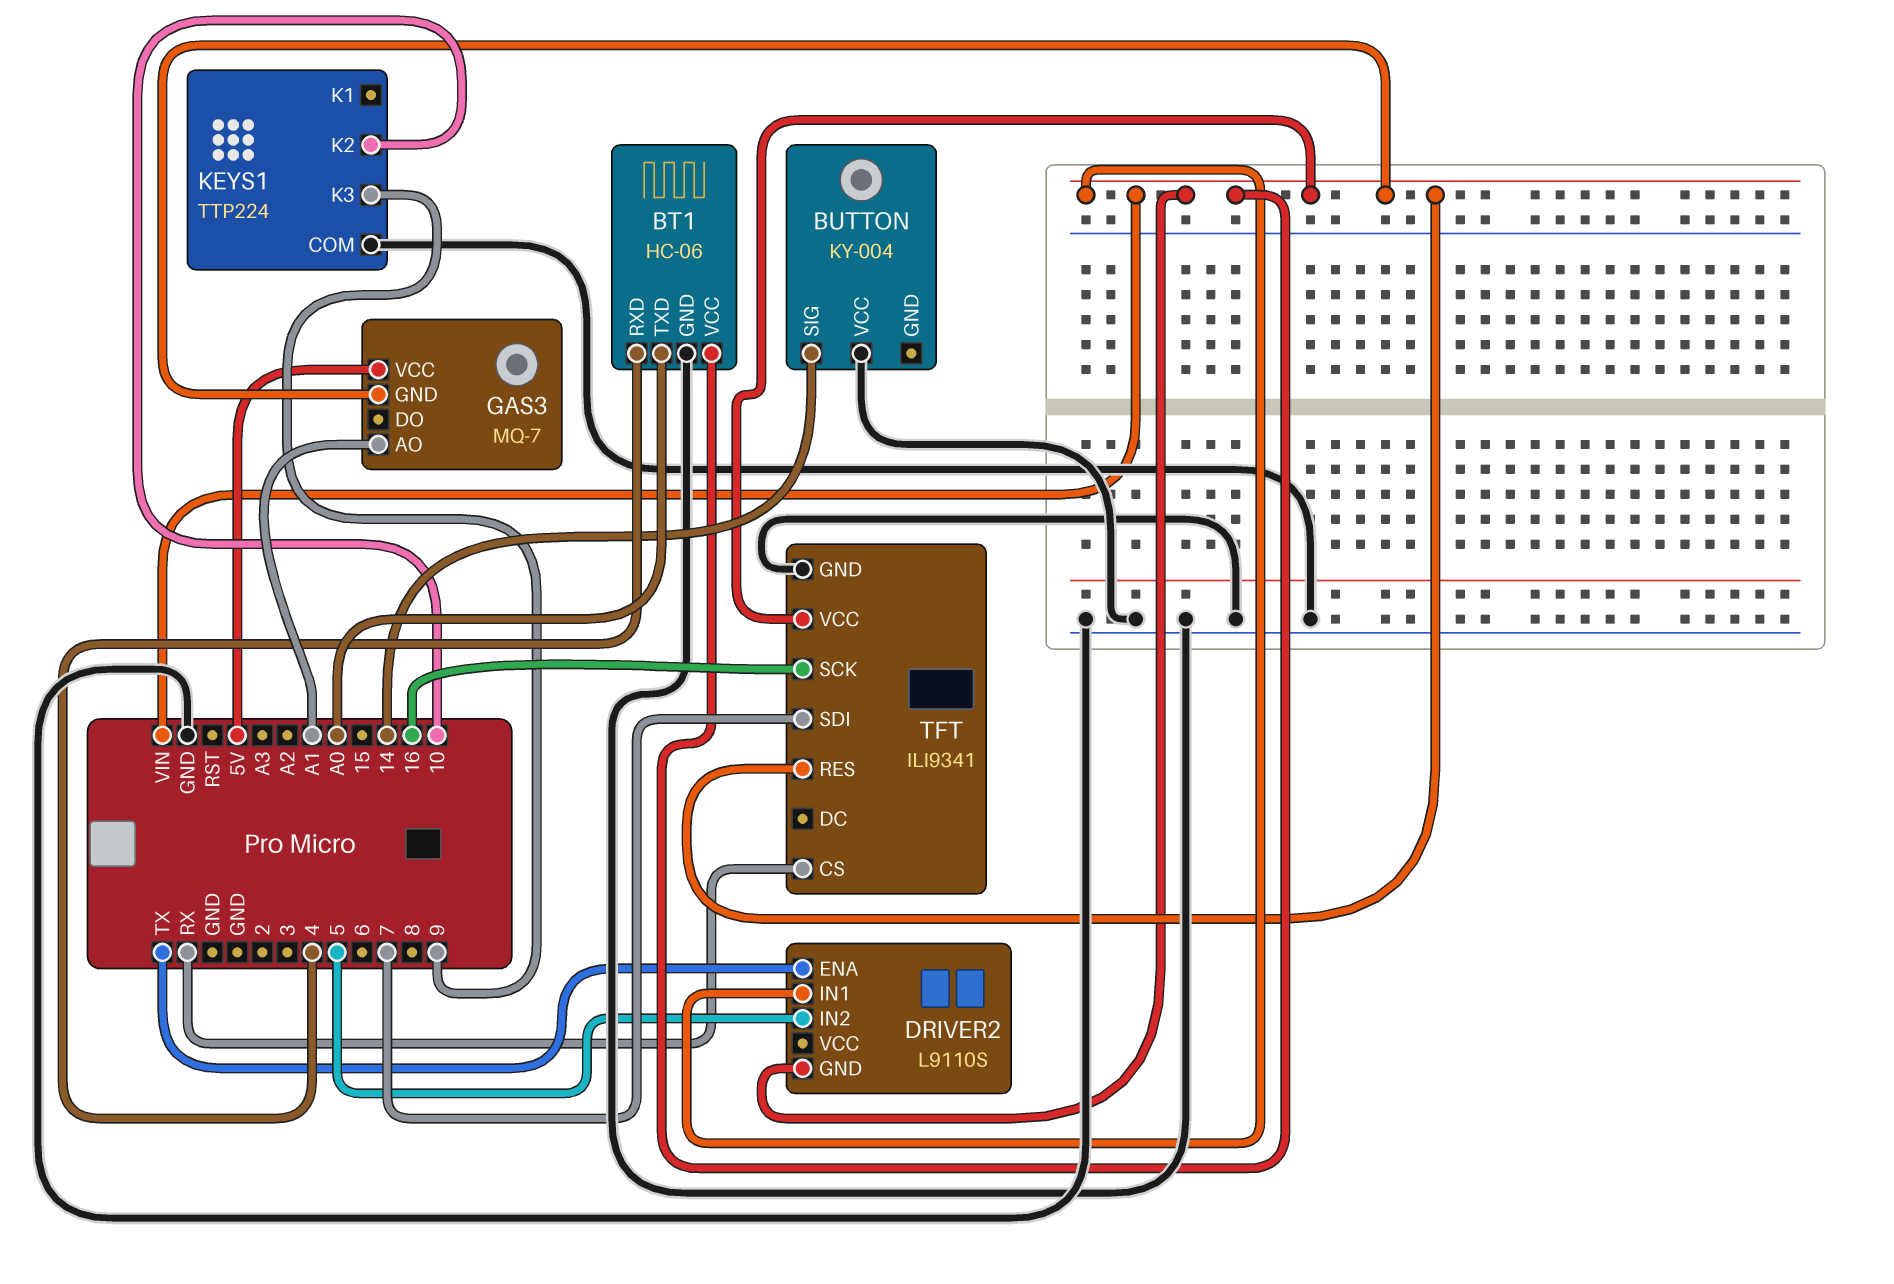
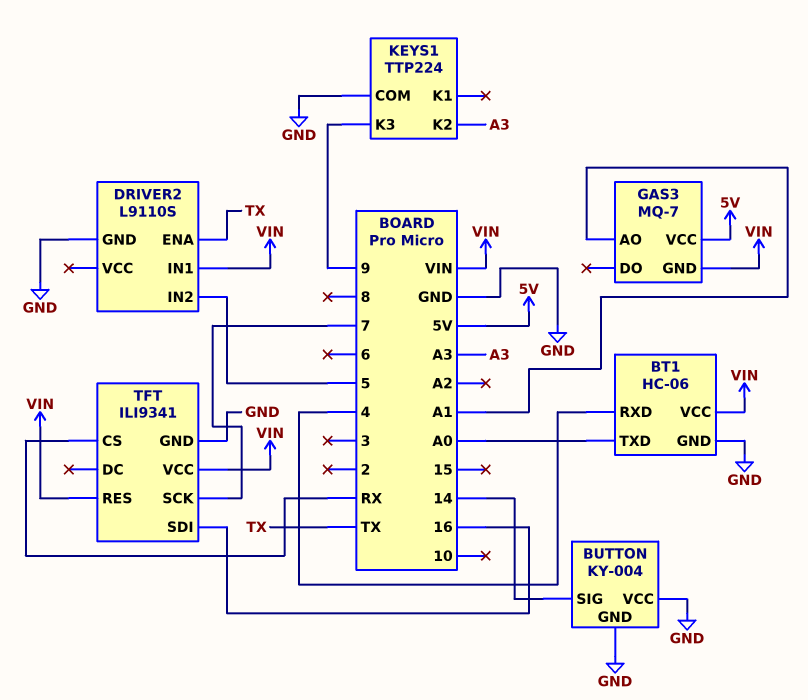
BUTTON pin GND: none -> GND
DRIVER2 pin GND: VIN -> GND
KEYS1 pin K2: 10 -> A3
TFT pin SCK: 16 -> 7
TFT pin SDI: 7 -> 16

